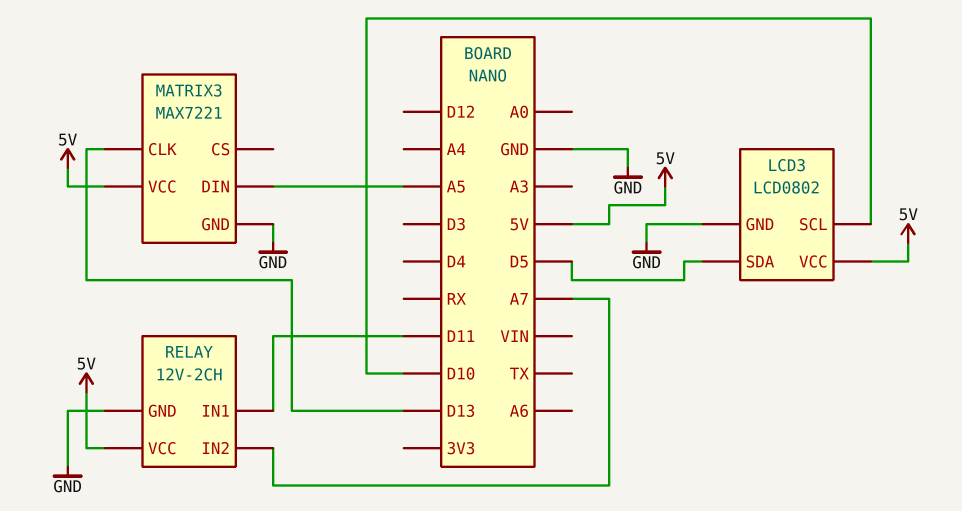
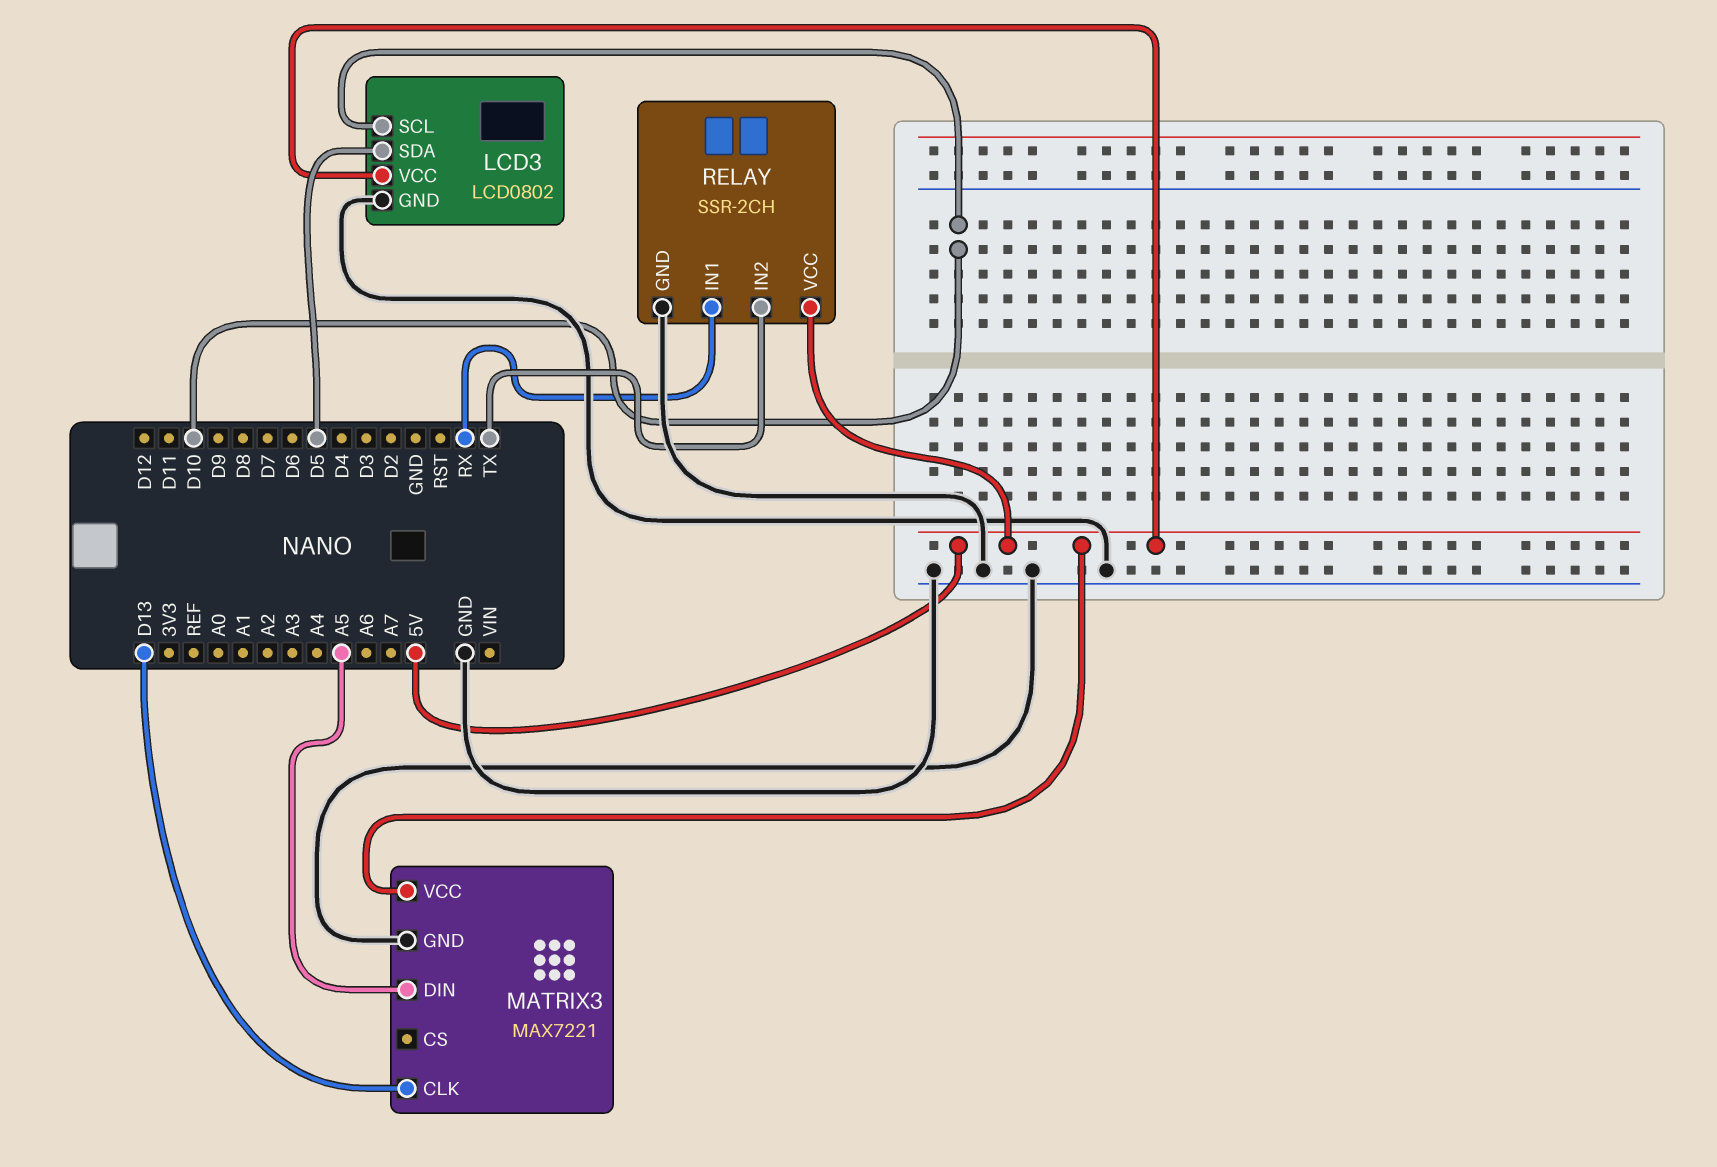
RELAY: 12V-2CH -> SSR-2CH
RELAY pin IN1: D11 -> RX
RELAY pin IN2: A7 -> TX

